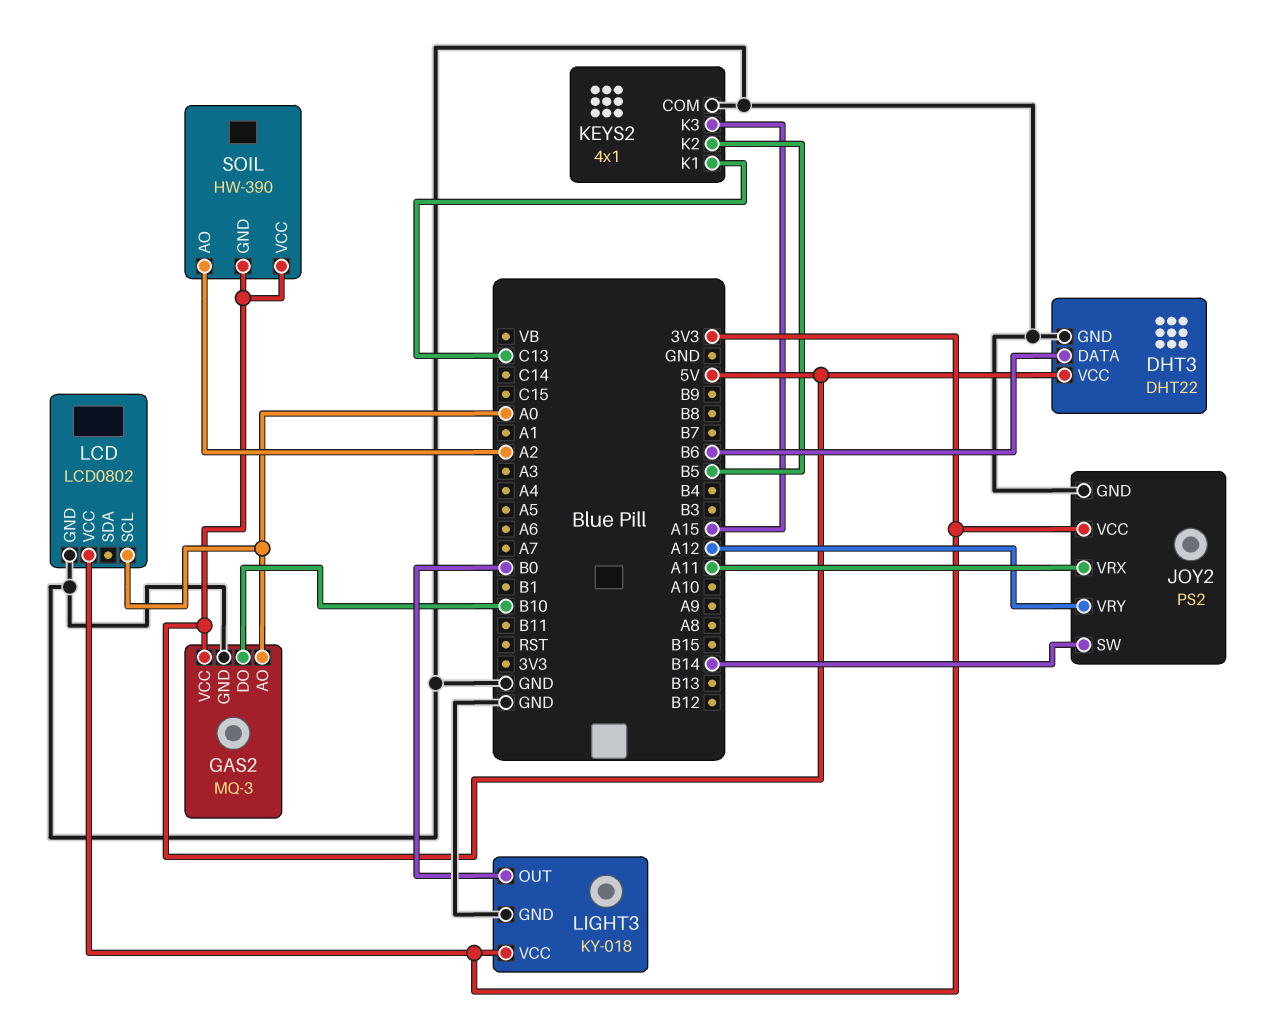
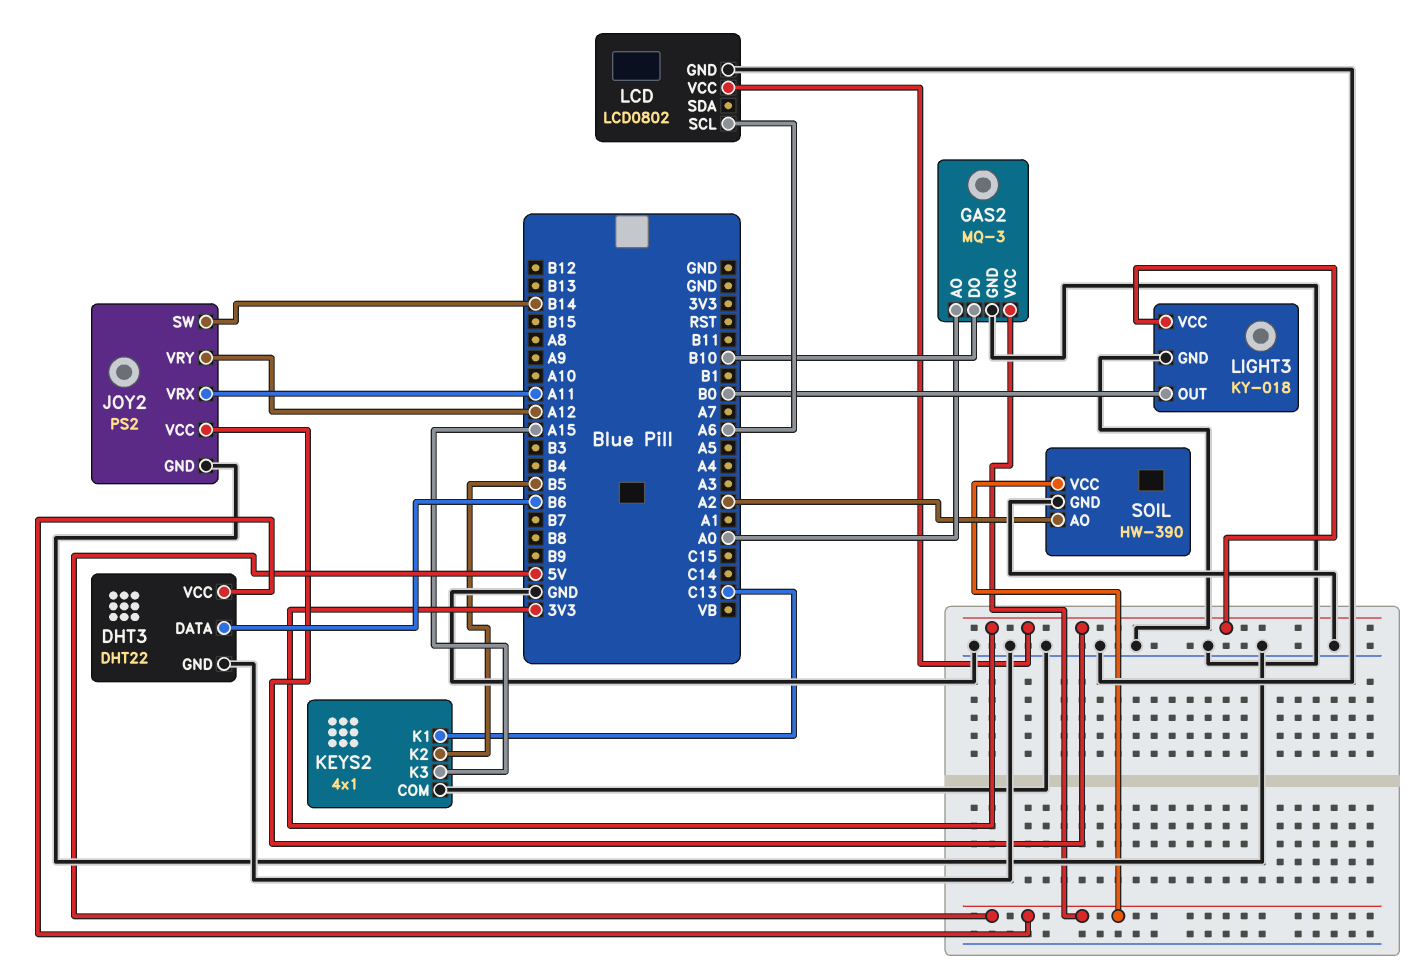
LCD pin SCL: A0 -> A6
SOIL pin GND: 5V -> GND

